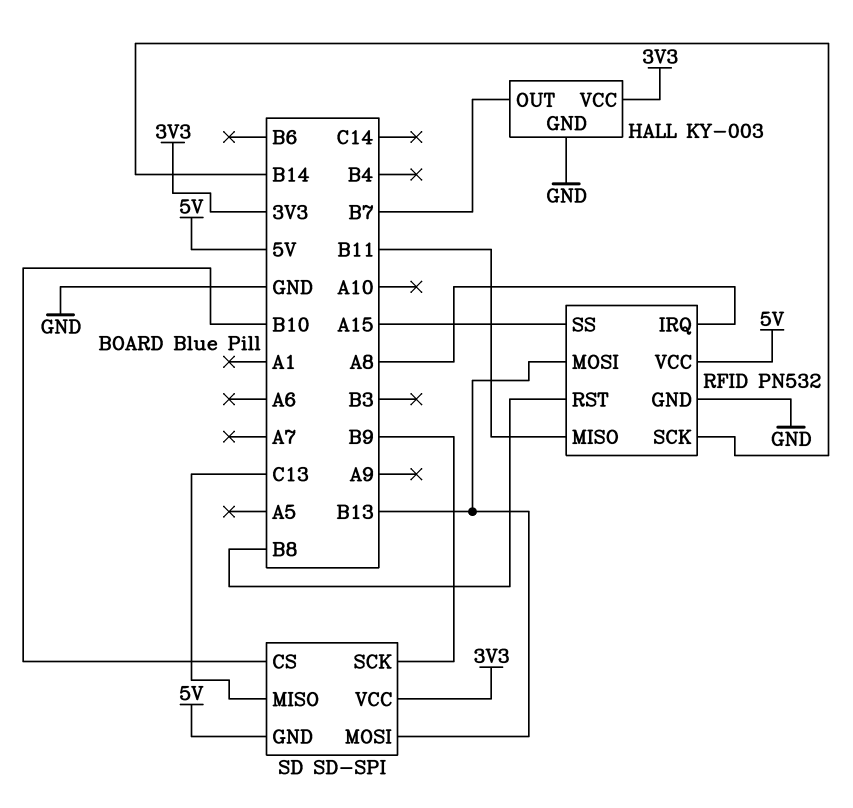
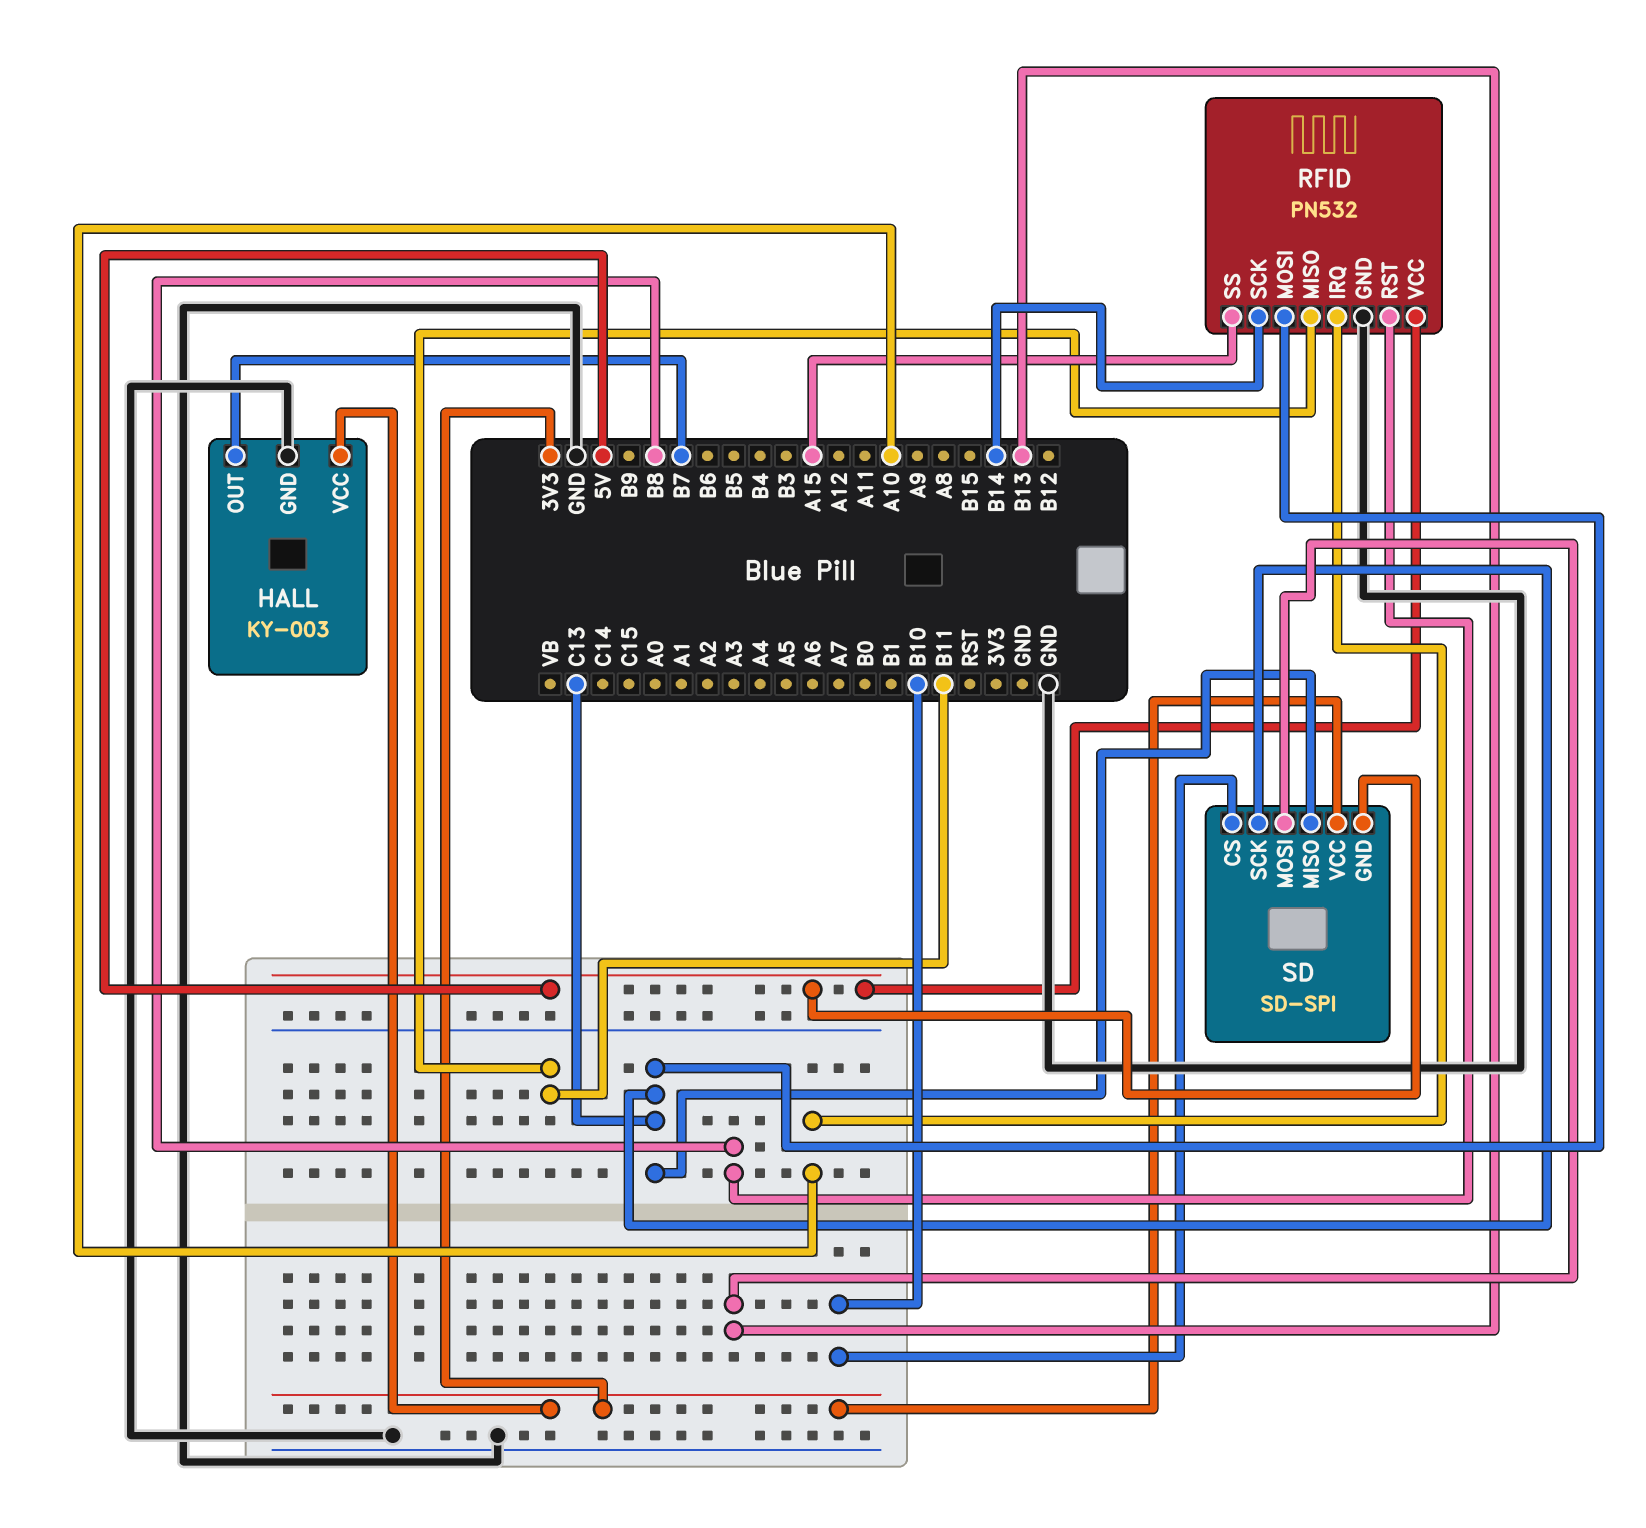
RFID pin IRQ: A8 -> A10
RFID pin MOSI: B13 -> C13
SD pin SCK: B9 -> C13

